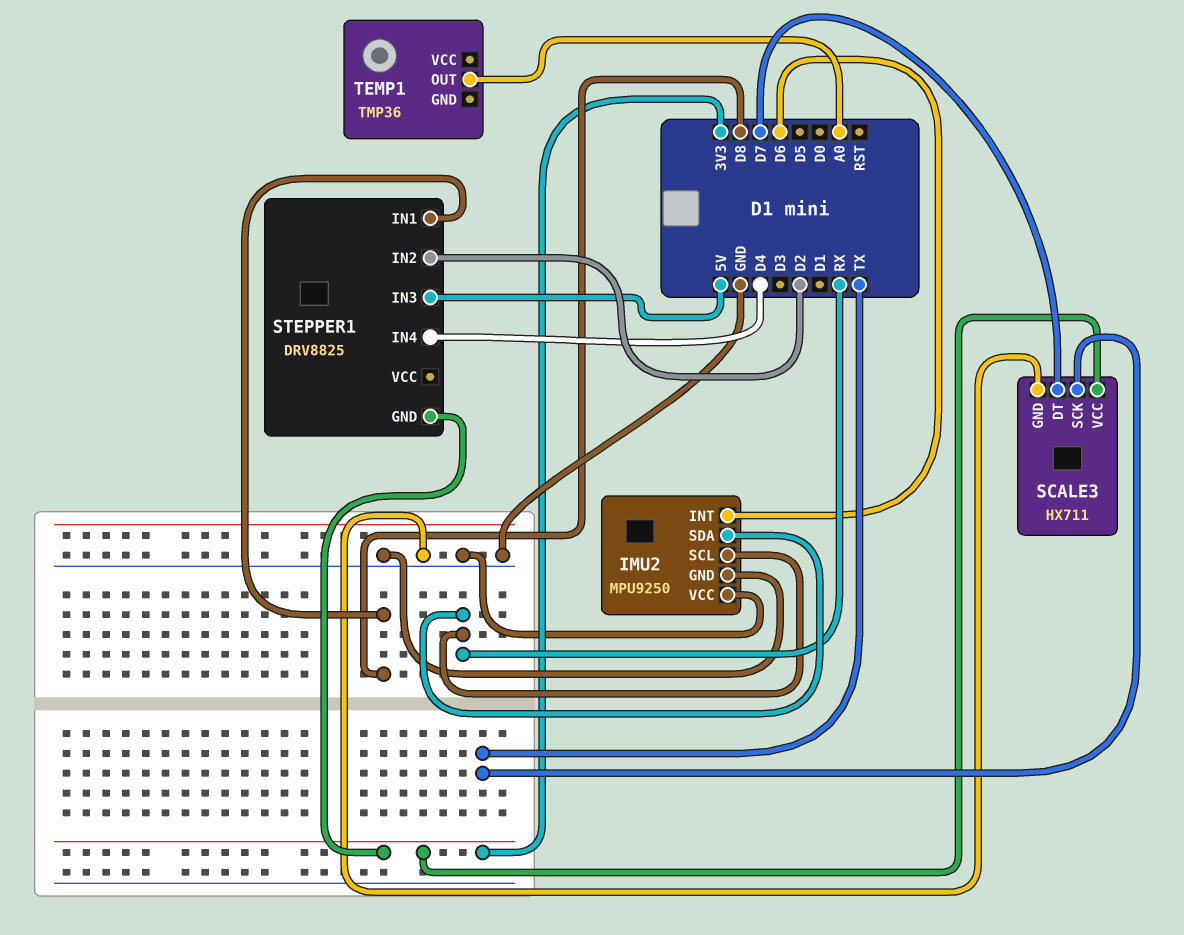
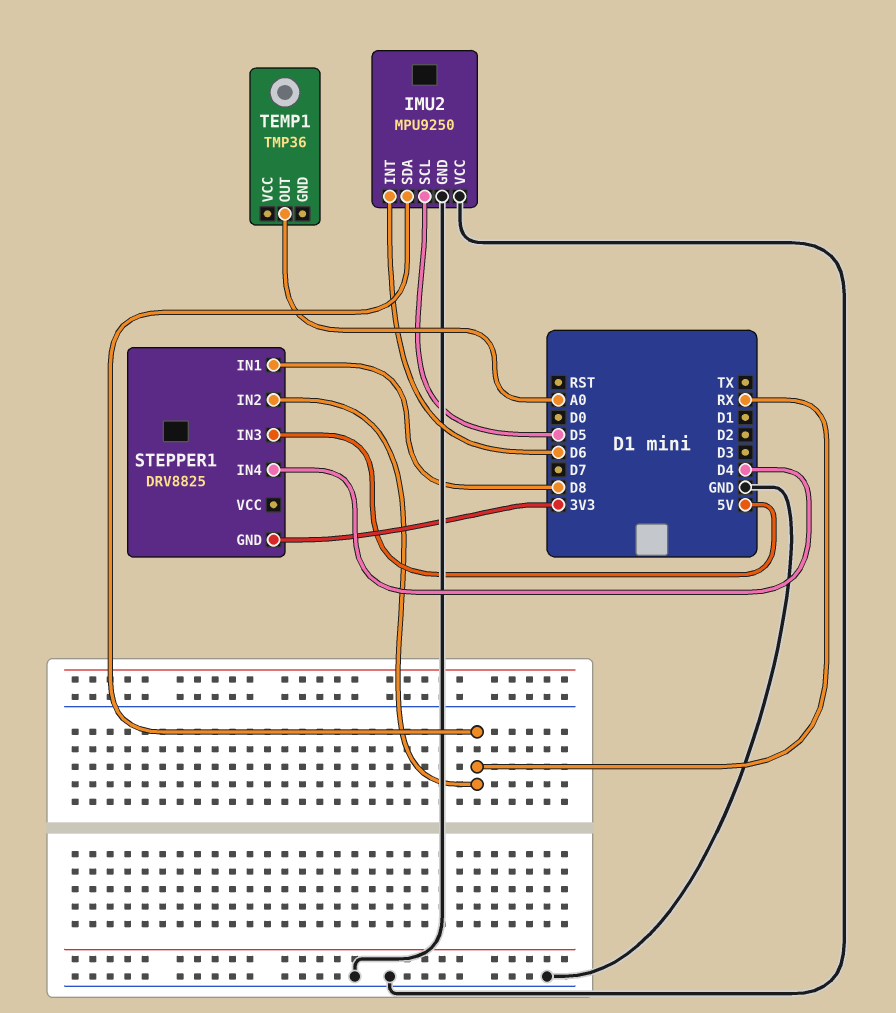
IMU2 pin SCL: RX -> D5
SCALE3: HX711 -> none
SCALE3 pin DT: D7 -> none
SCALE3 pin GND: GND -> none
SCALE3 pin SCK: TX -> none
SCALE3 pin VCC: 3V3 -> none
STEPPER1 pin IN2: D2 -> RX

